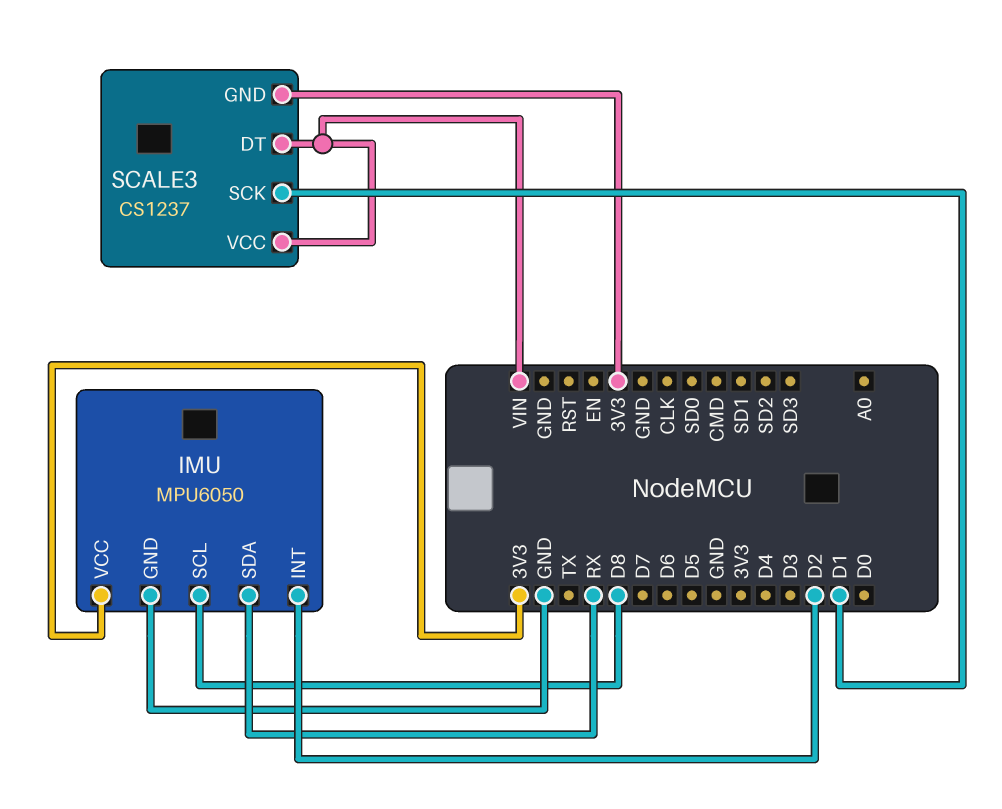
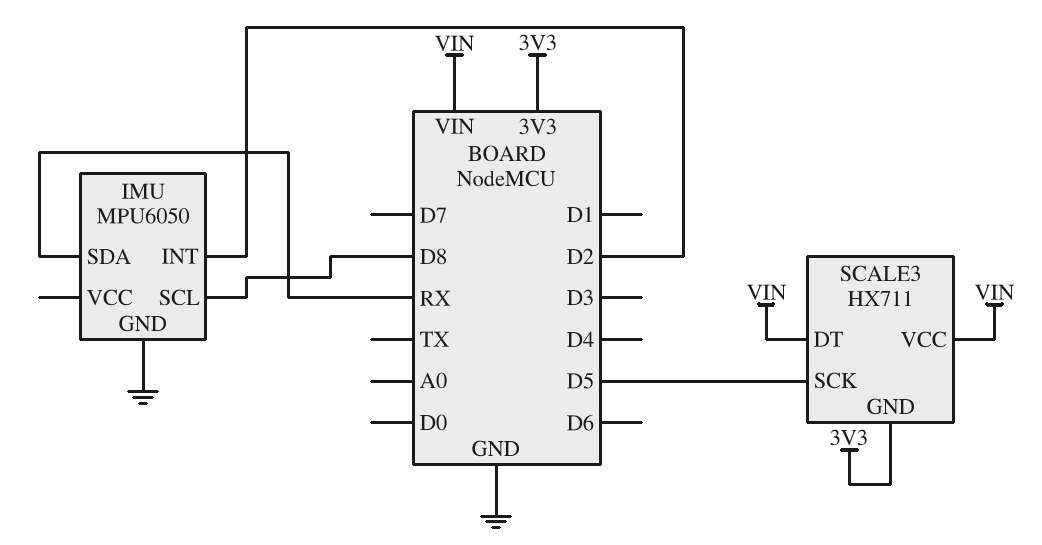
IMU pin VCC: 3V3 -> none
SCALE3: CS1237 -> HX711
SCALE3 pin SCK: D1 -> D5

